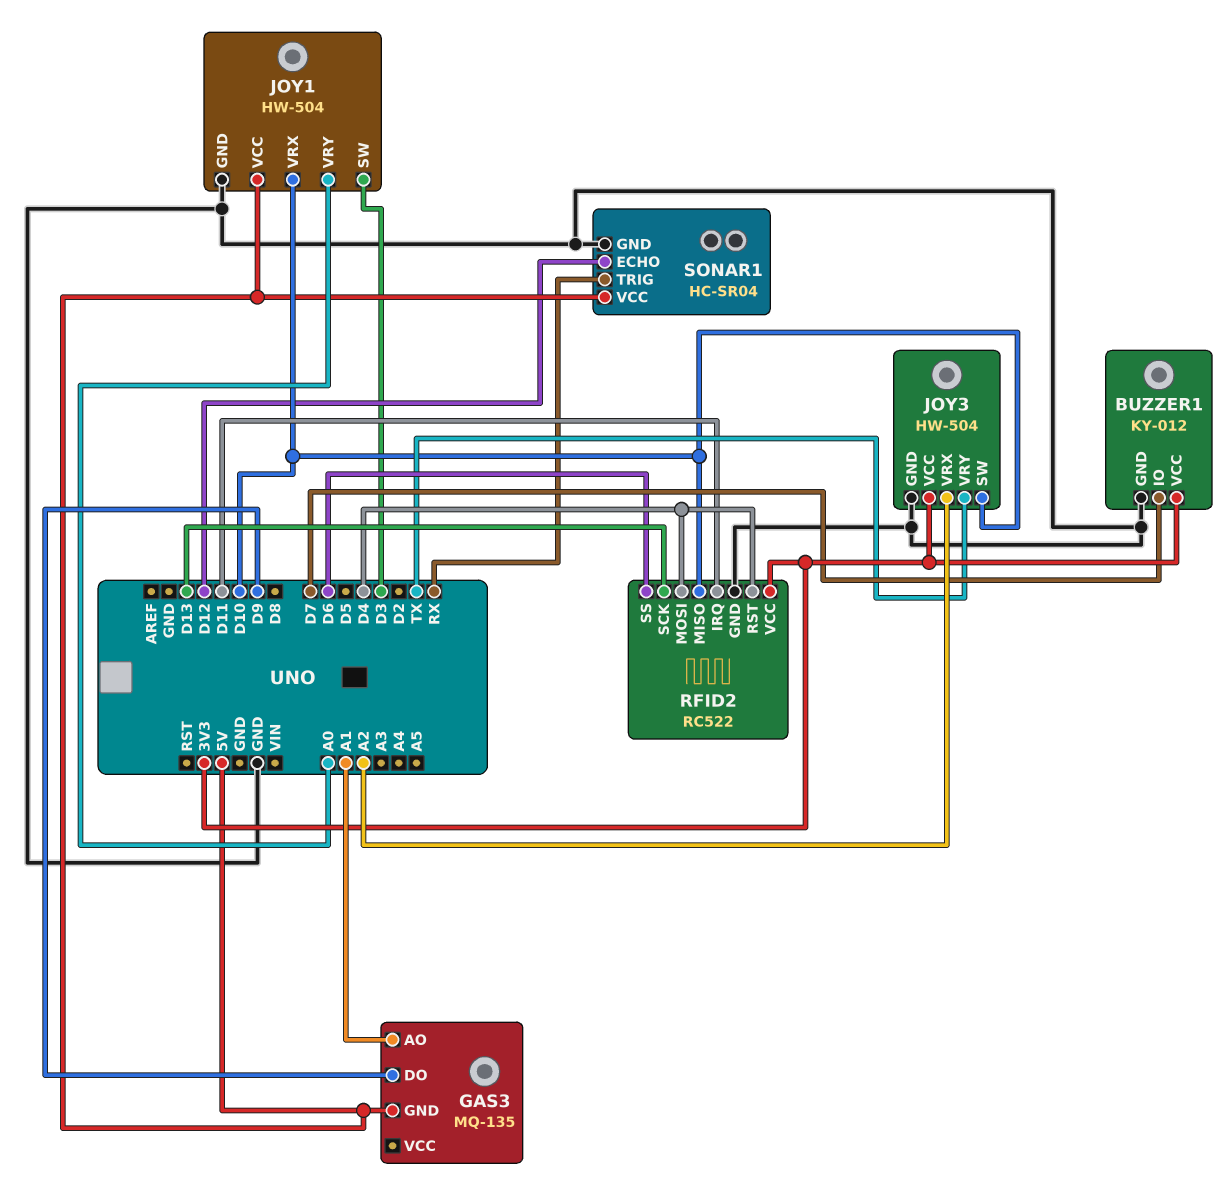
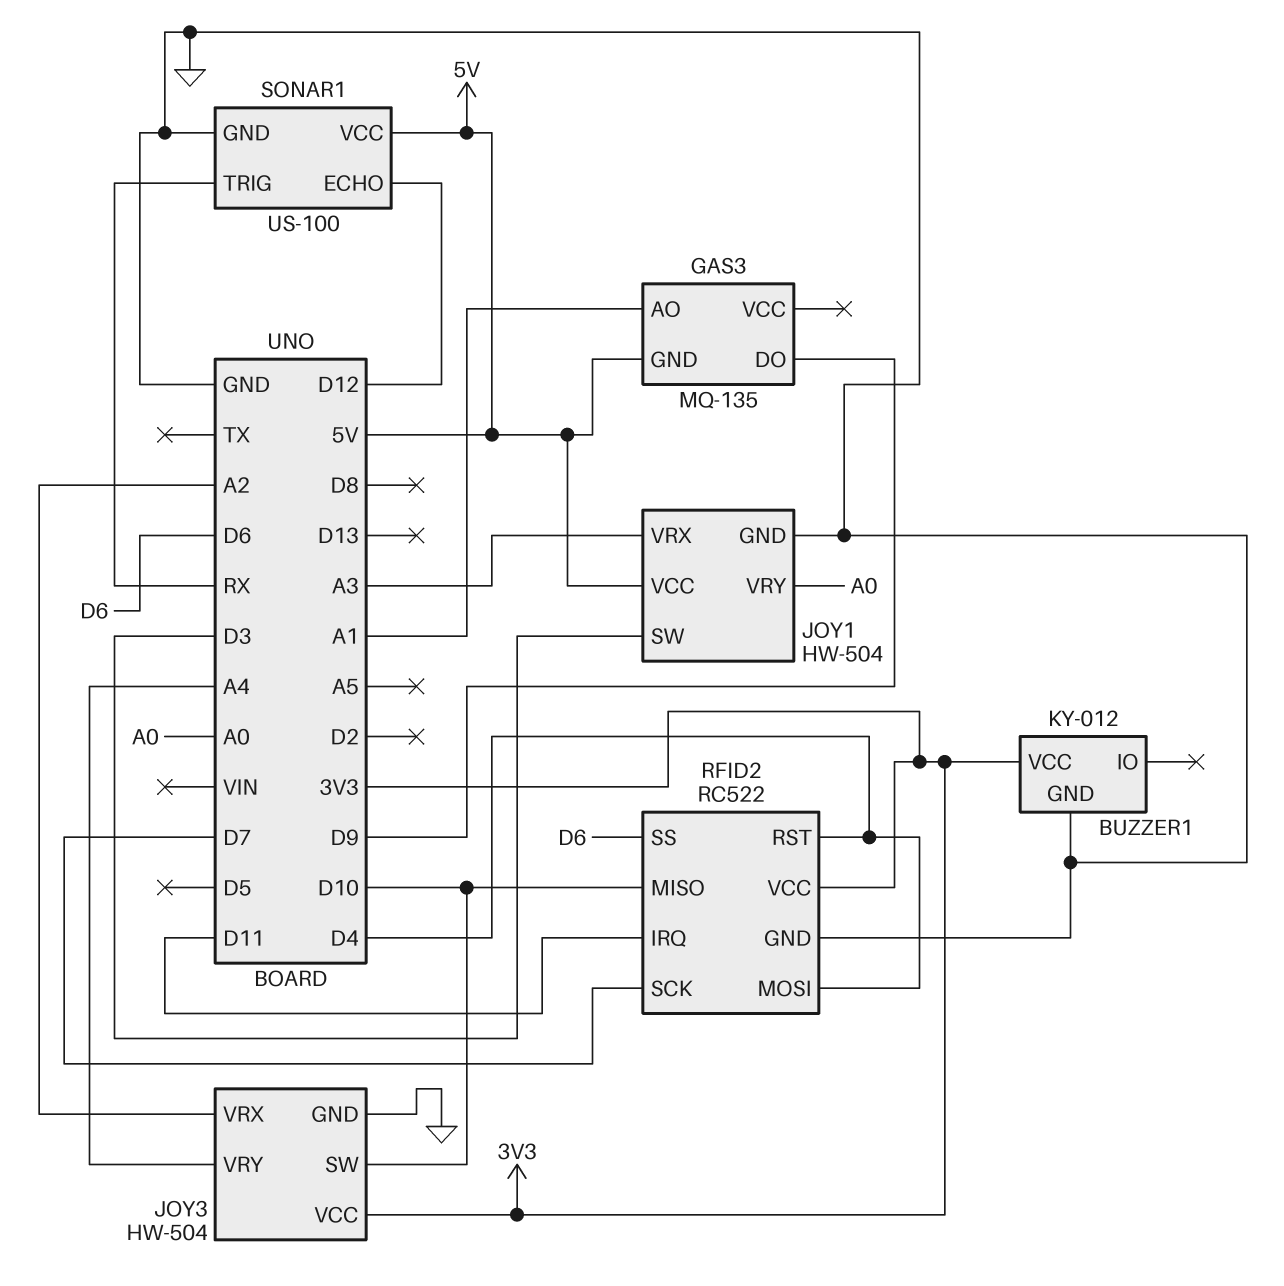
BUZZER1 pin IO: D7 -> none
JOY1 pin VRX: D10 -> A3
JOY3 pin VRY: TX -> A4
RFID2 pin SCK: D13 -> D7
SONAR1: HC-SR04 -> US-100

